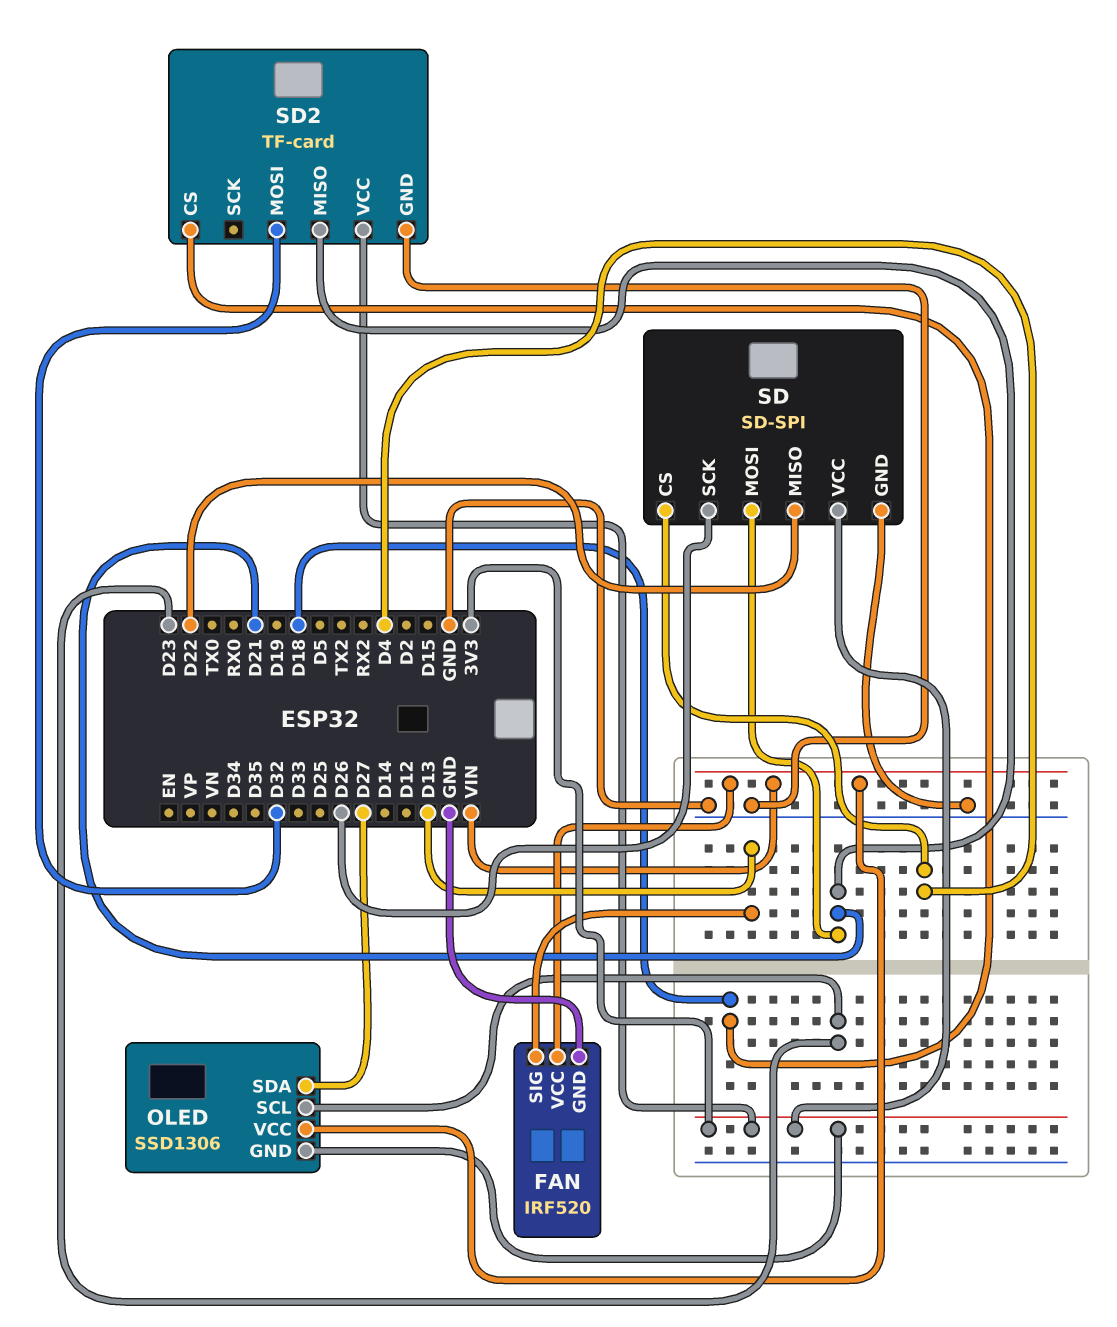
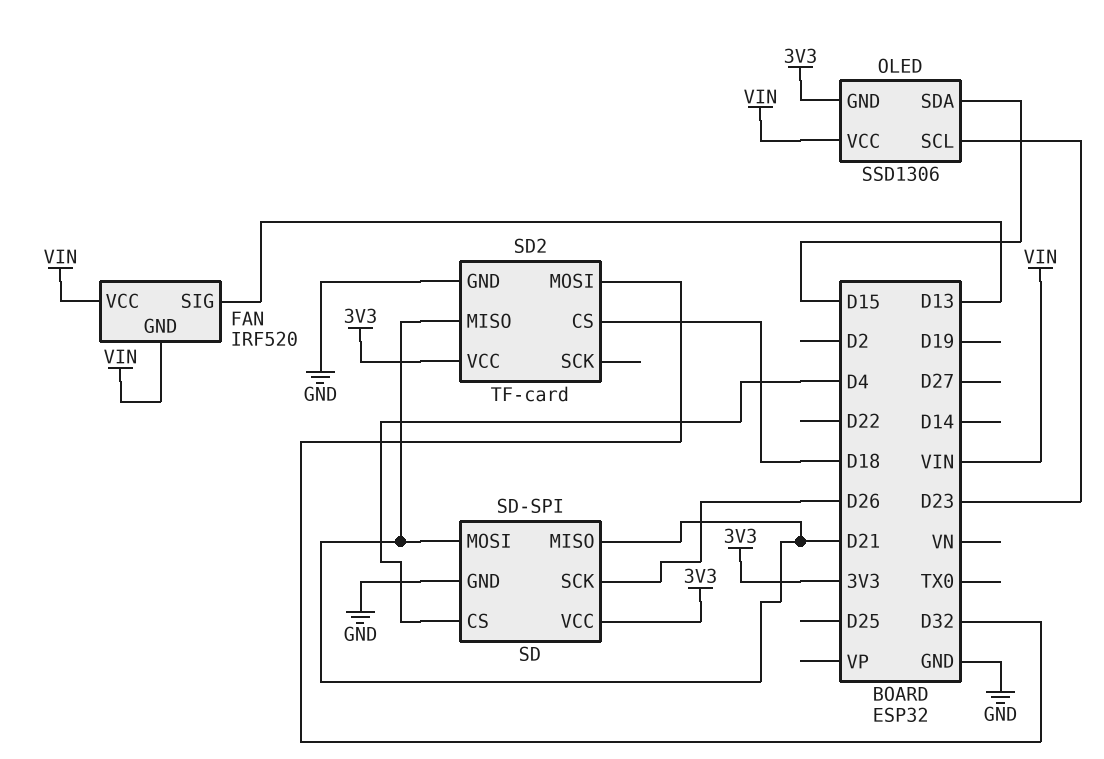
FAN pin GND: GND -> VIN
OLED pin SDA: D27 -> D15
SD pin MISO: D22 -> D21

